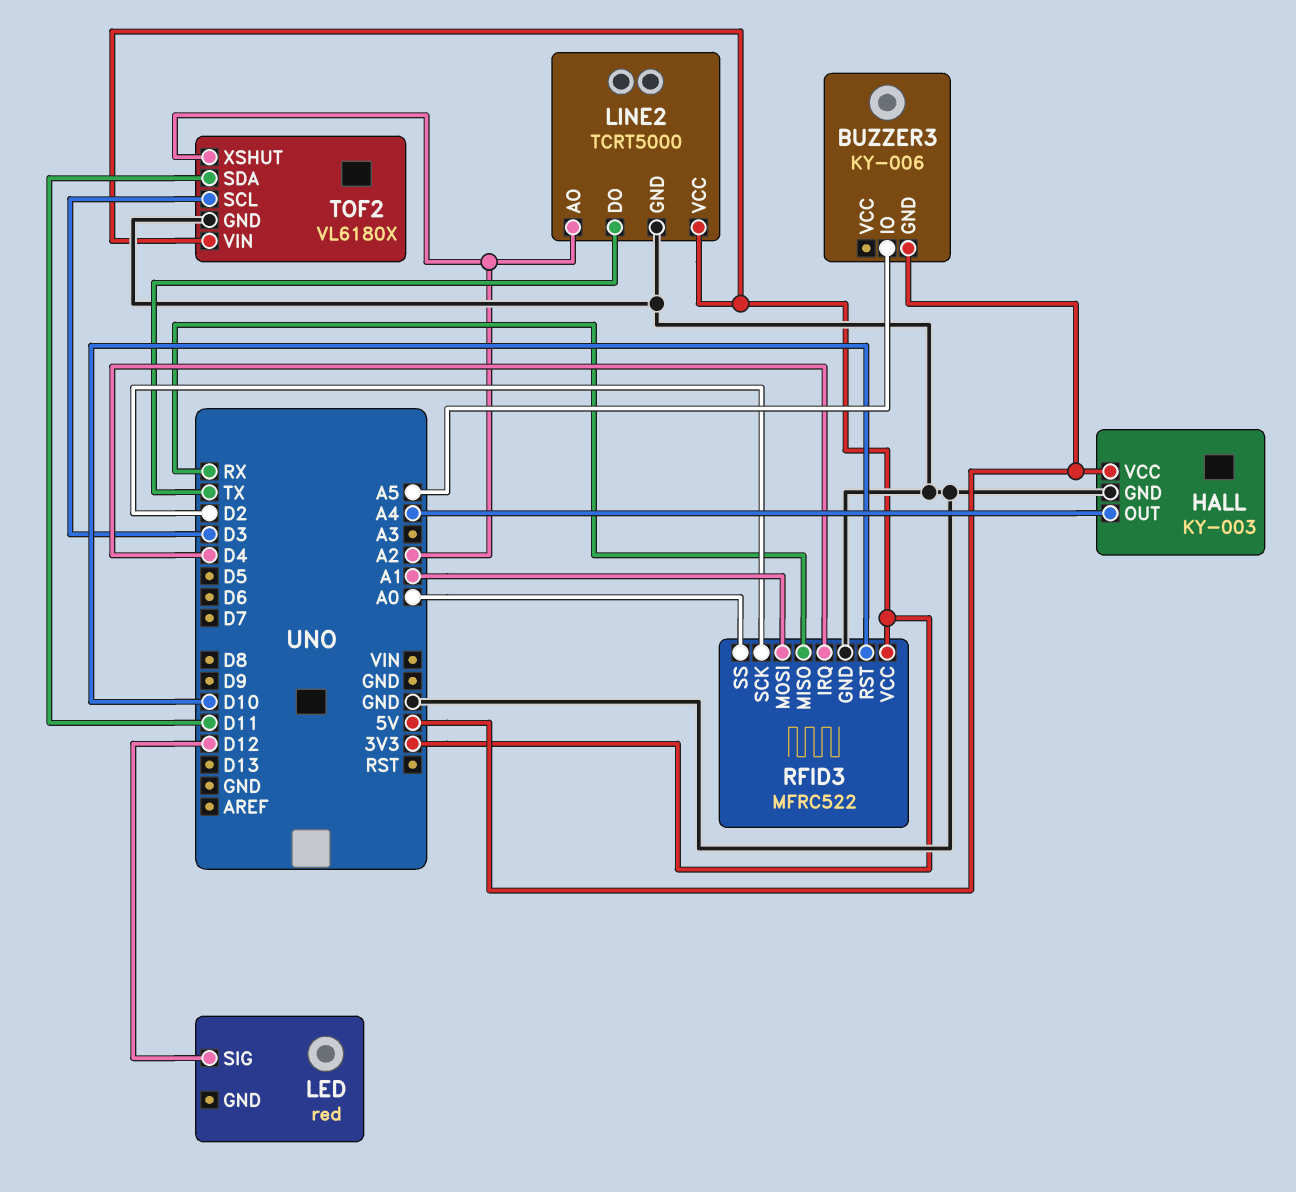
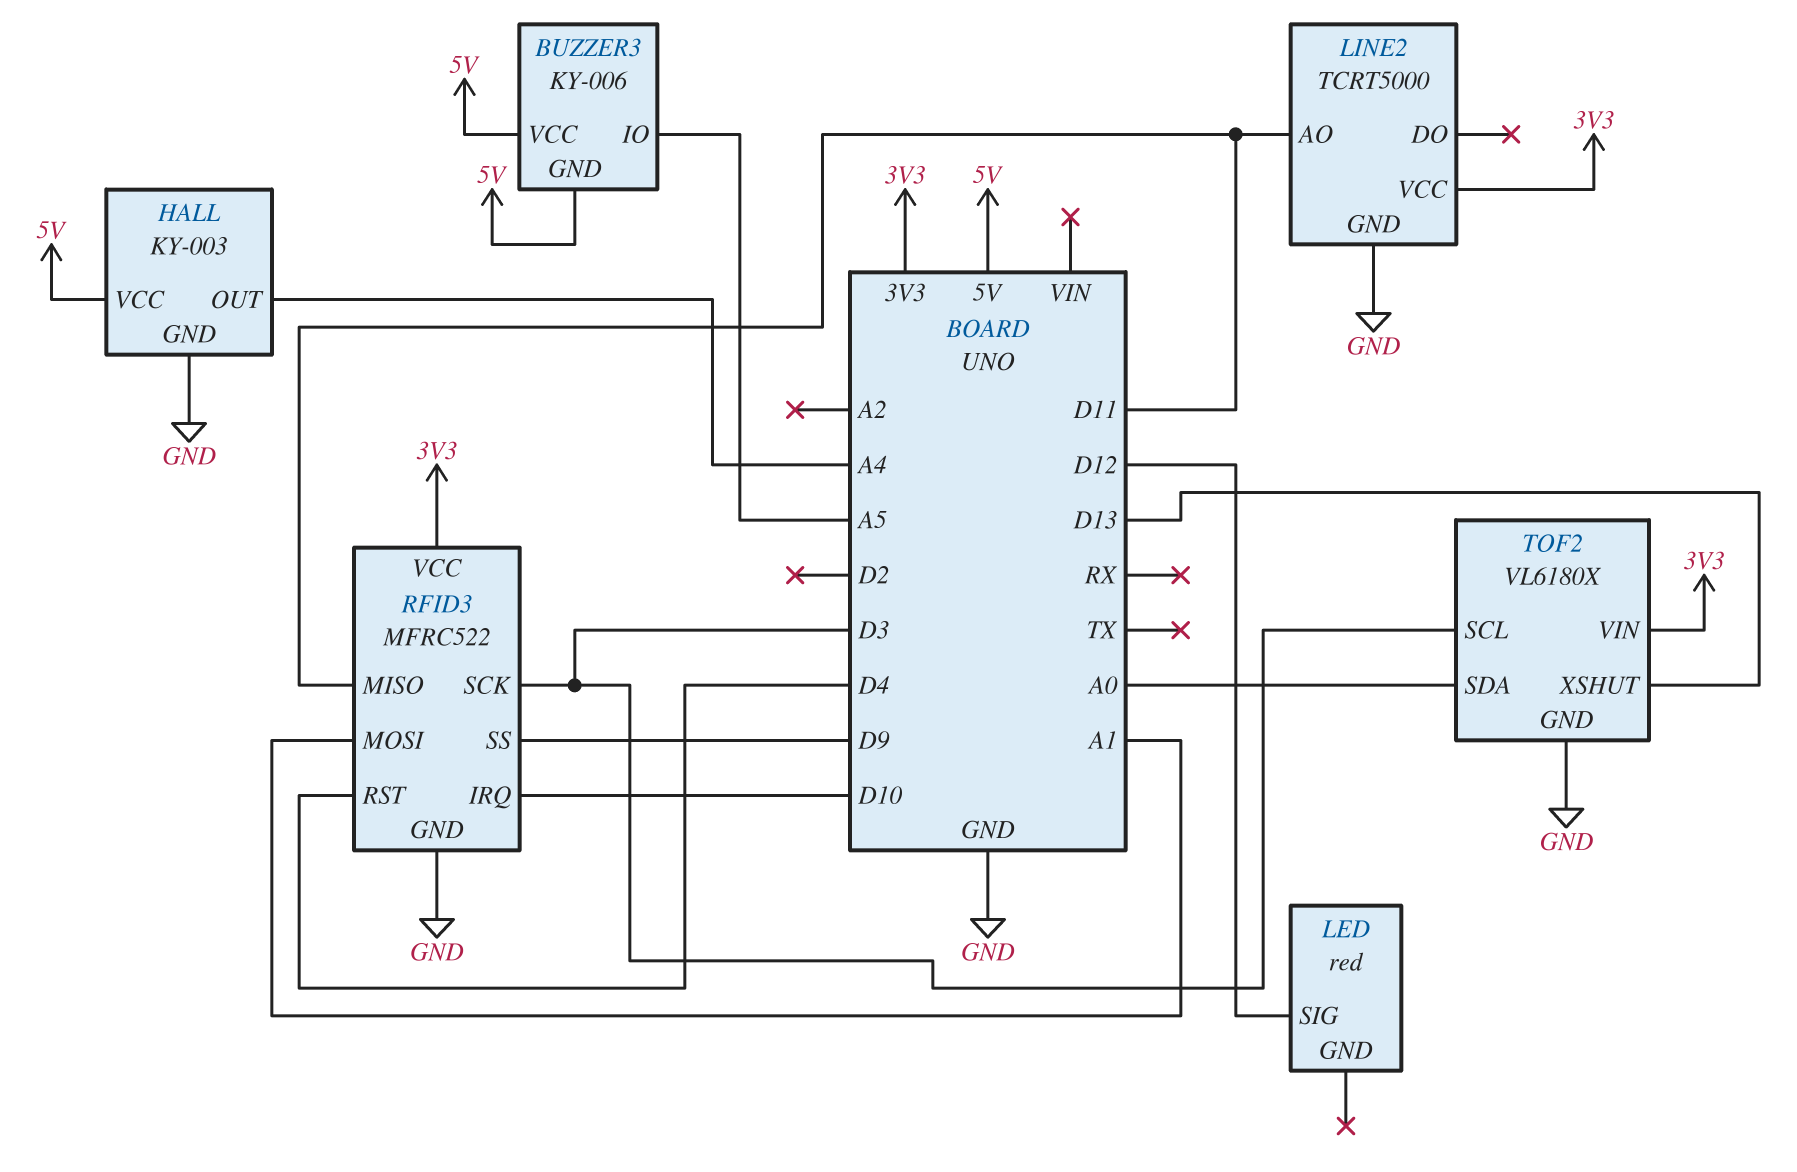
BUZZER3 pin VCC: none -> 5V
LINE2 pin AO: A2 -> D11
LINE2 pin DO: TX -> none
RFID3 pin IRQ: D4 -> D10
RFID3 pin MISO: RX -> D11
RFID3 pin RST: D10 -> D4
RFID3 pin SCK: D2 -> D3
RFID3 pin SS: A0 -> D9
TOF2 pin SDA: D11 -> A0
TOF2 pin XSHUT: A2 -> D13

